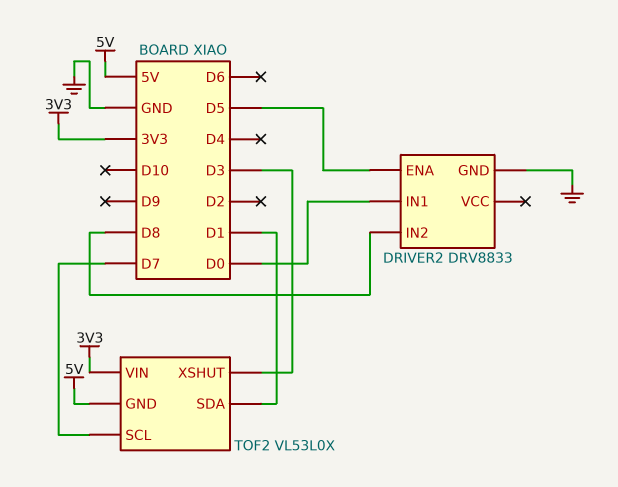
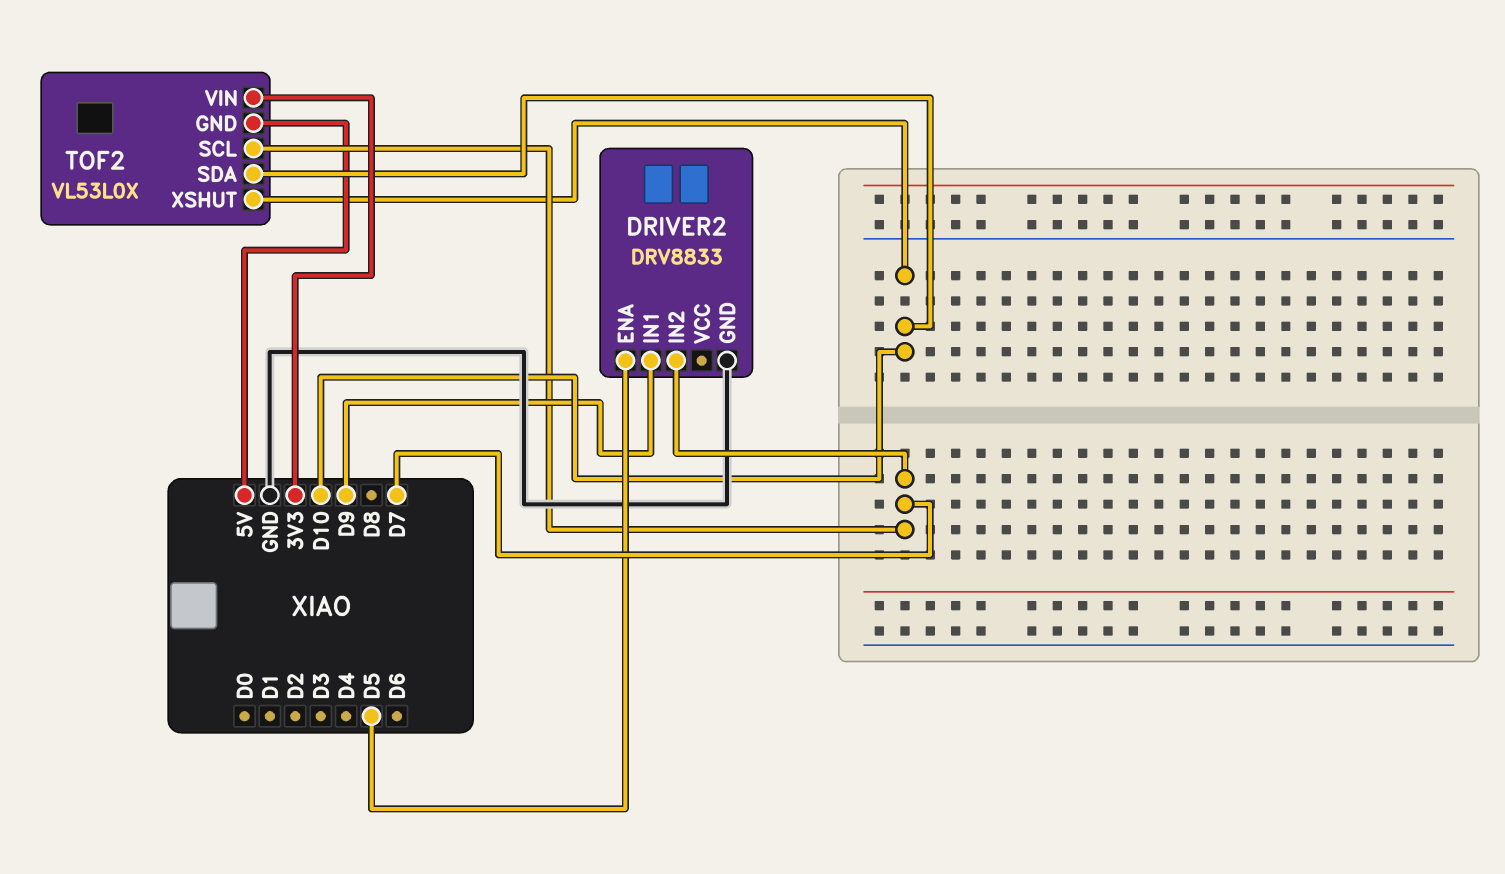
DRIVER2 pin IN1: D0 -> D9
DRIVER2 pin IN2: D8 -> D7
TOF2 pin SDA: D1 -> D10
TOF2 pin XSHUT: D3 -> D10

